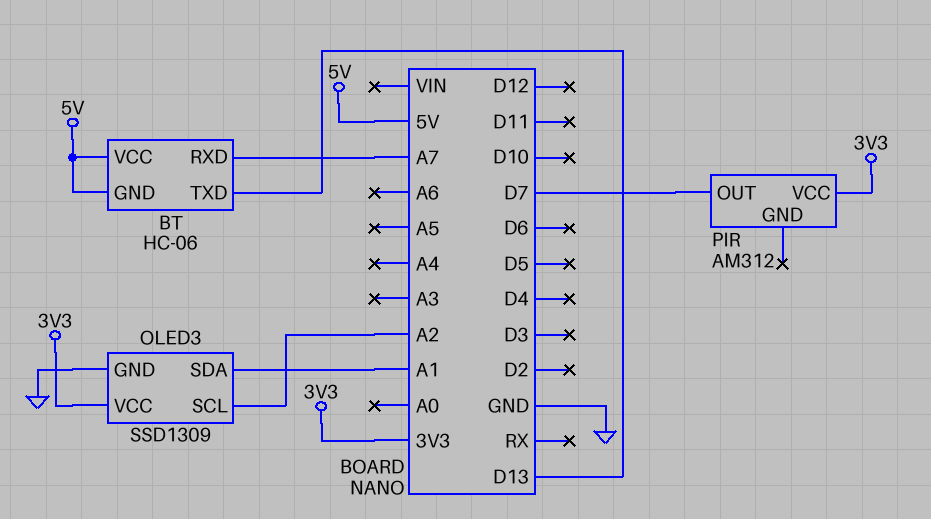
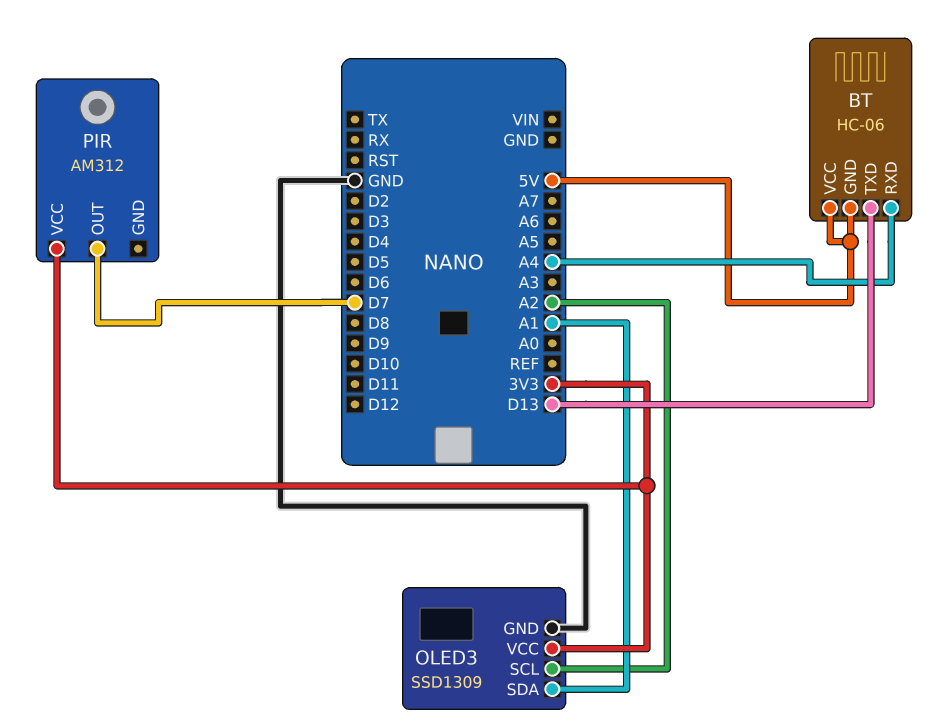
BT pin RXD: A7 -> A4

